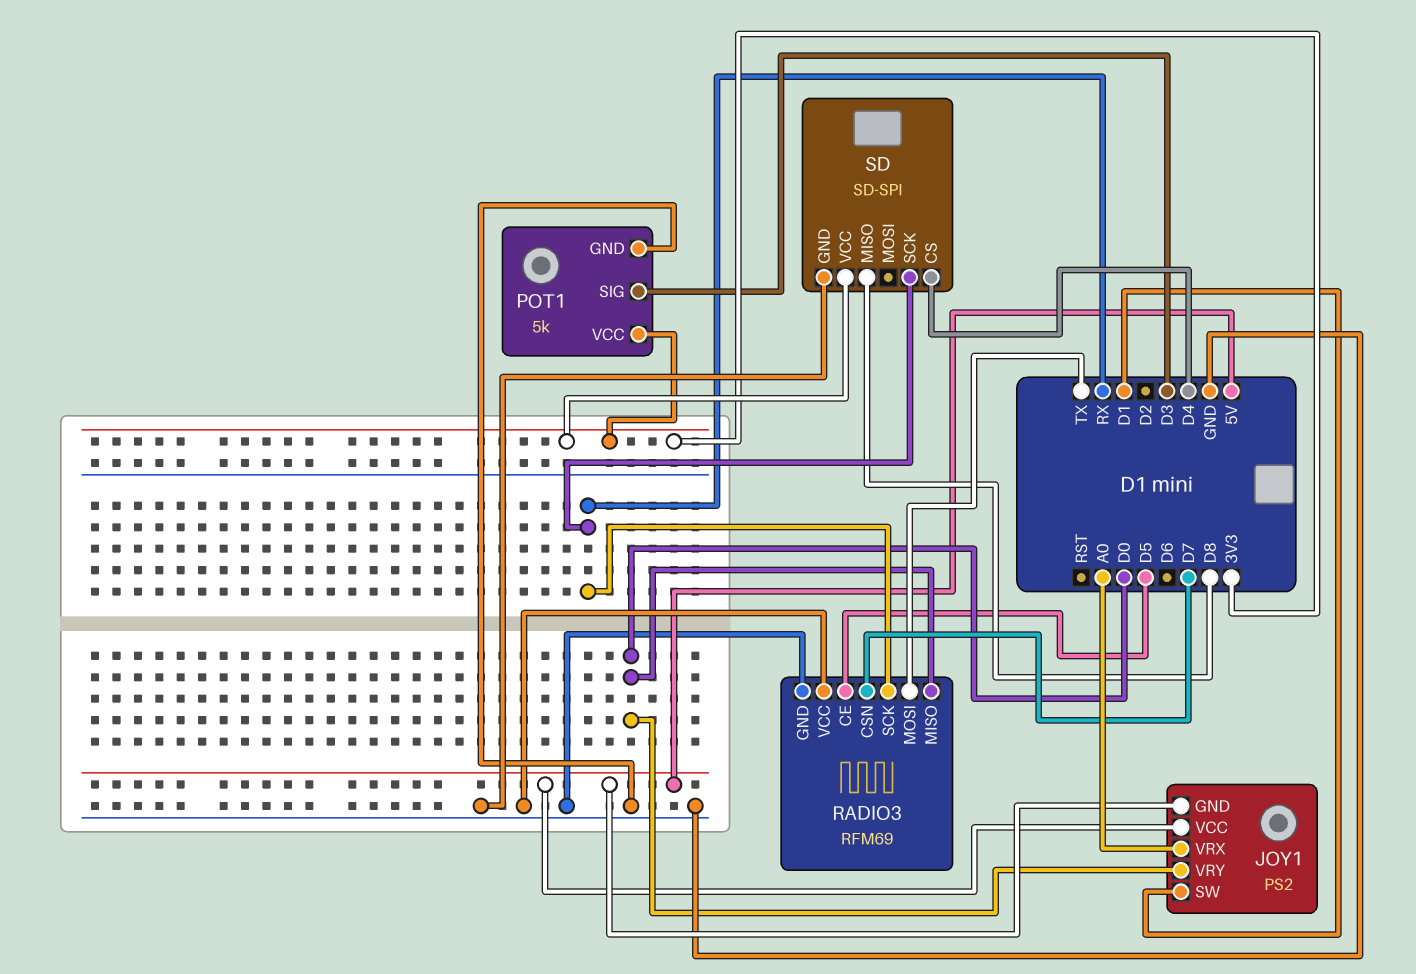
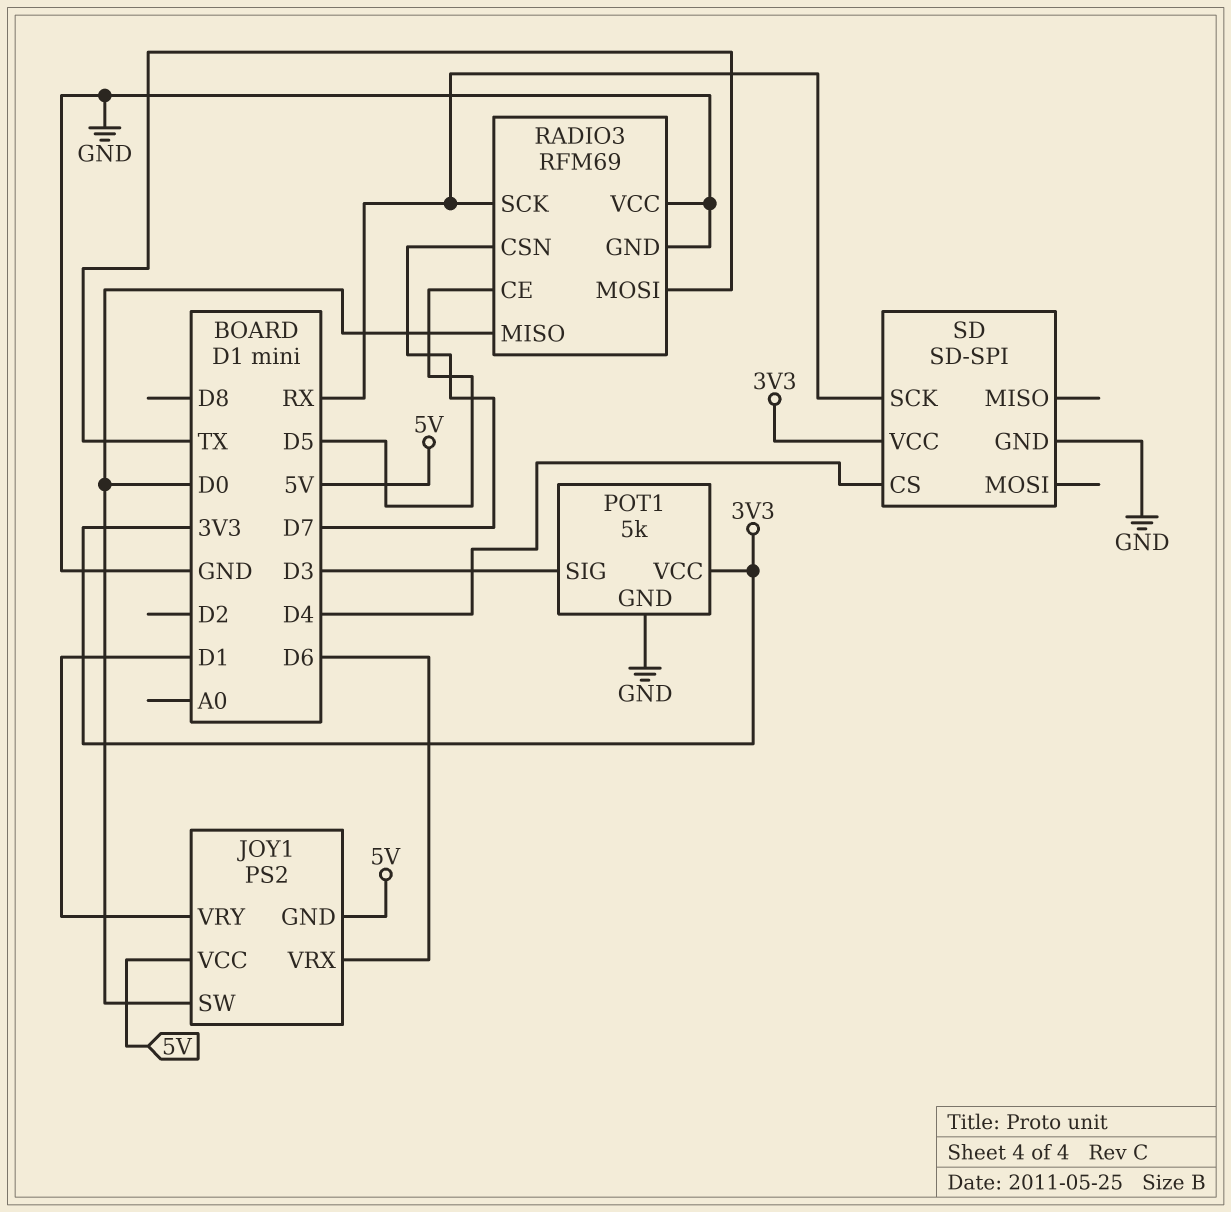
JOY1 pin SW: D1 -> D0
JOY1 pin VRX: A0 -> D6
JOY1 pin VRY: D0 -> D1
SD pin MISO: D8 -> none

